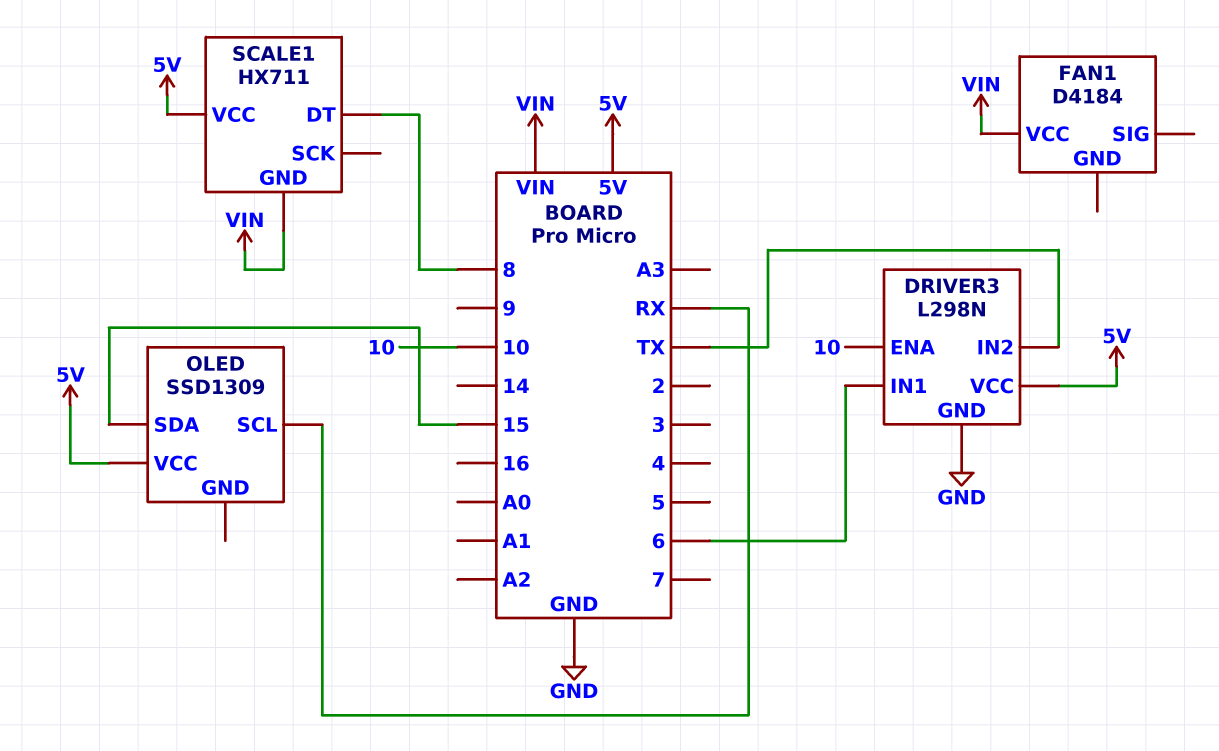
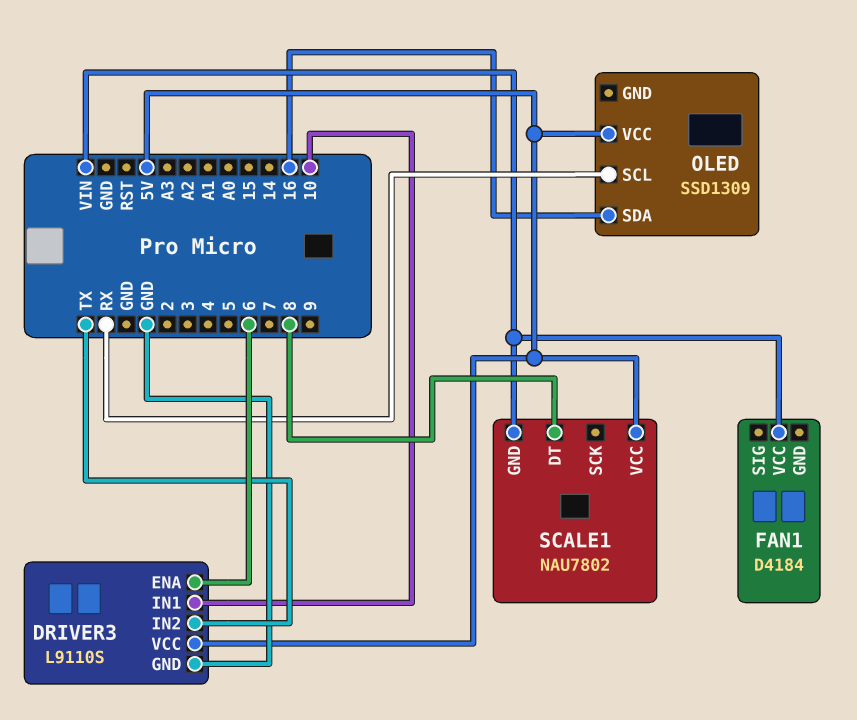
DRIVER3: L298N -> L9110S
DRIVER3 pin ENA: 10 -> 6
DRIVER3 pin IN1: 6 -> 10
OLED pin SDA: 15 -> 16
SCALE1: HX711 -> NAU7802

